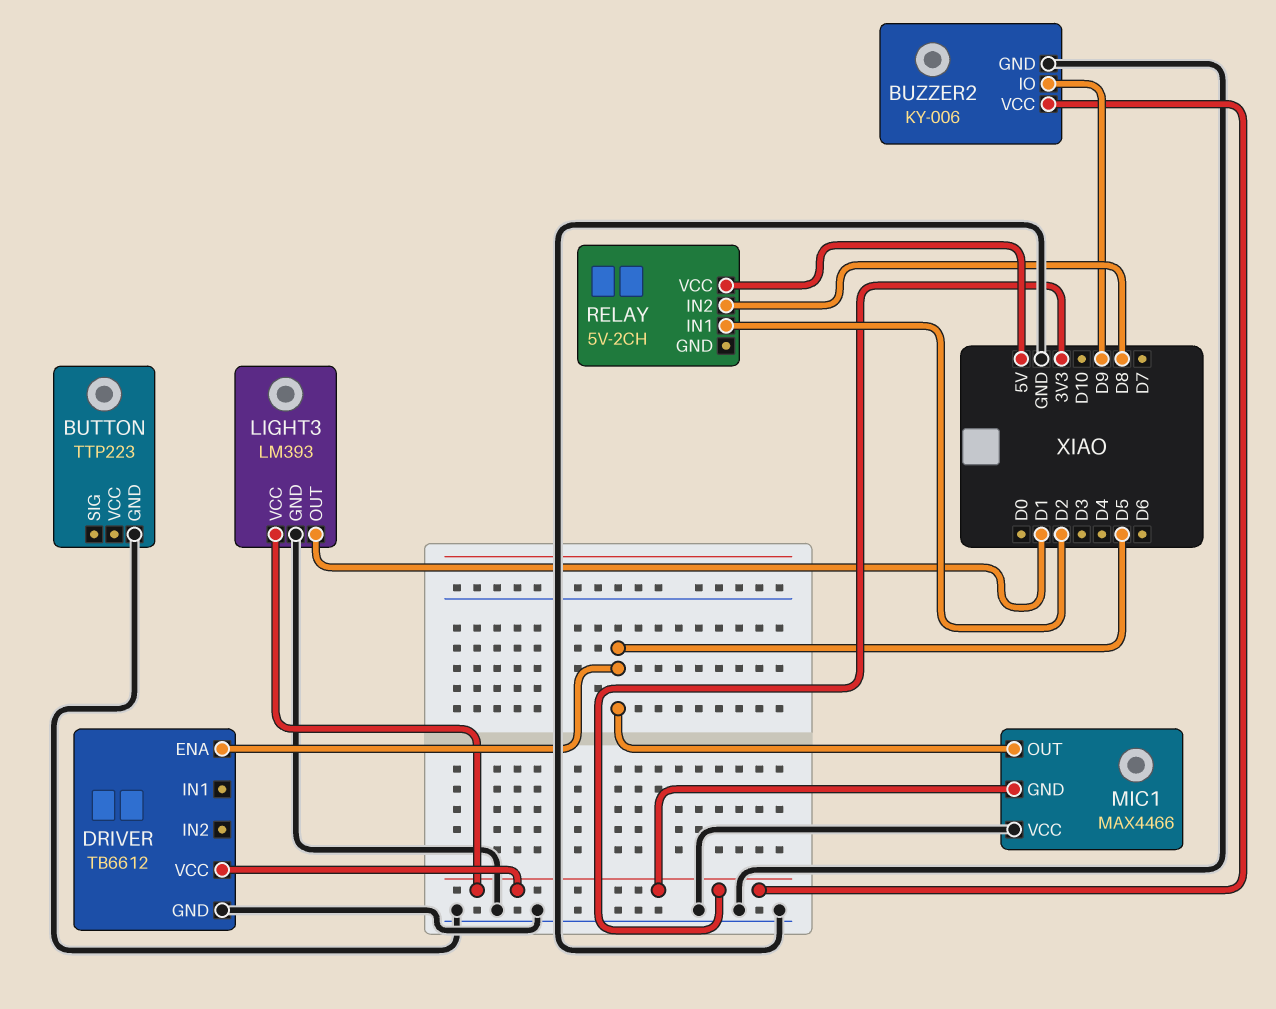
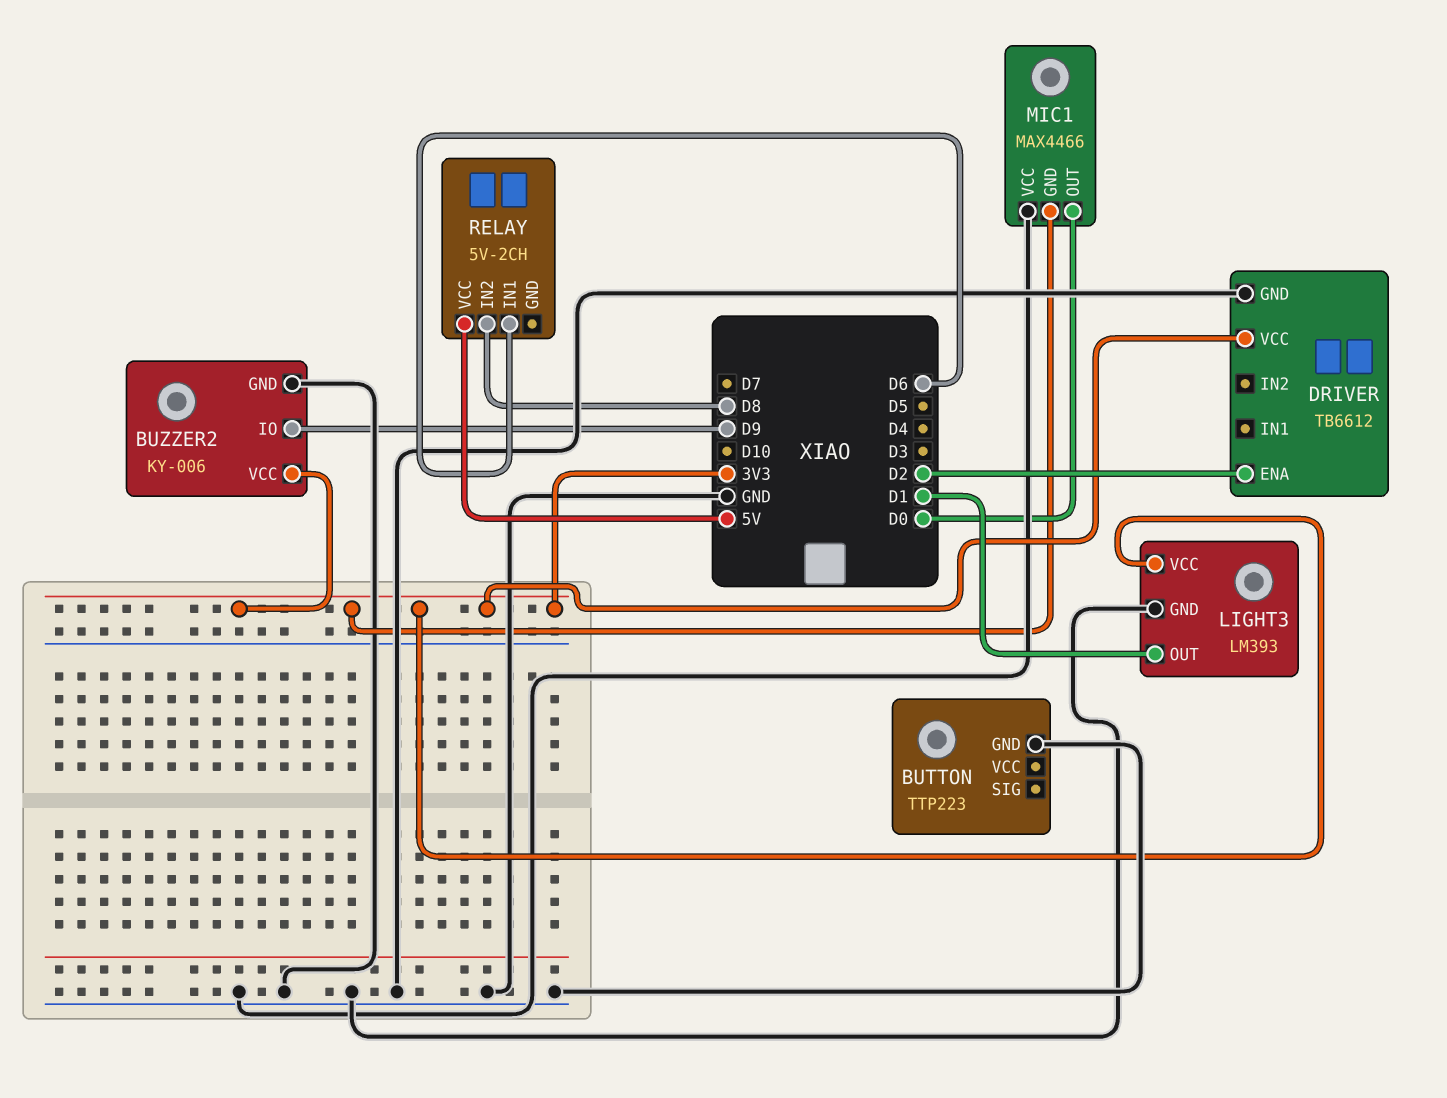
DRIVER pin ENA: D5 -> D2
MIC1 pin OUT: D5 -> D0
RELAY pin IN1: D2 -> D6

